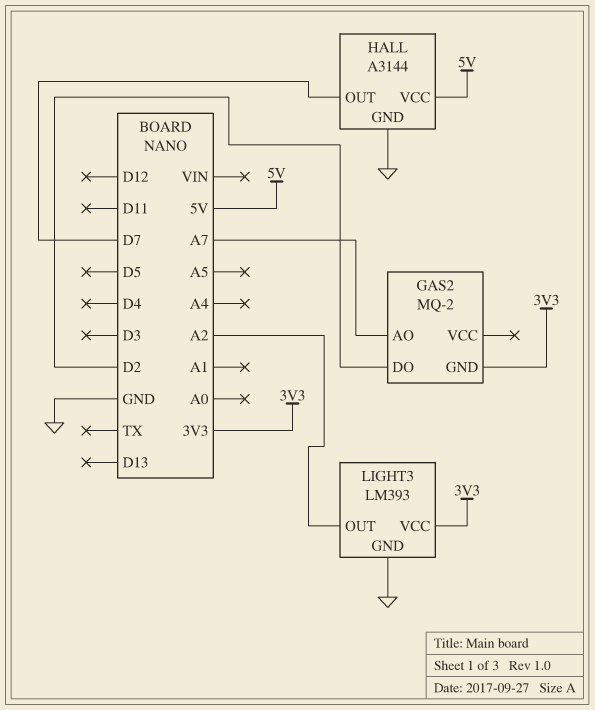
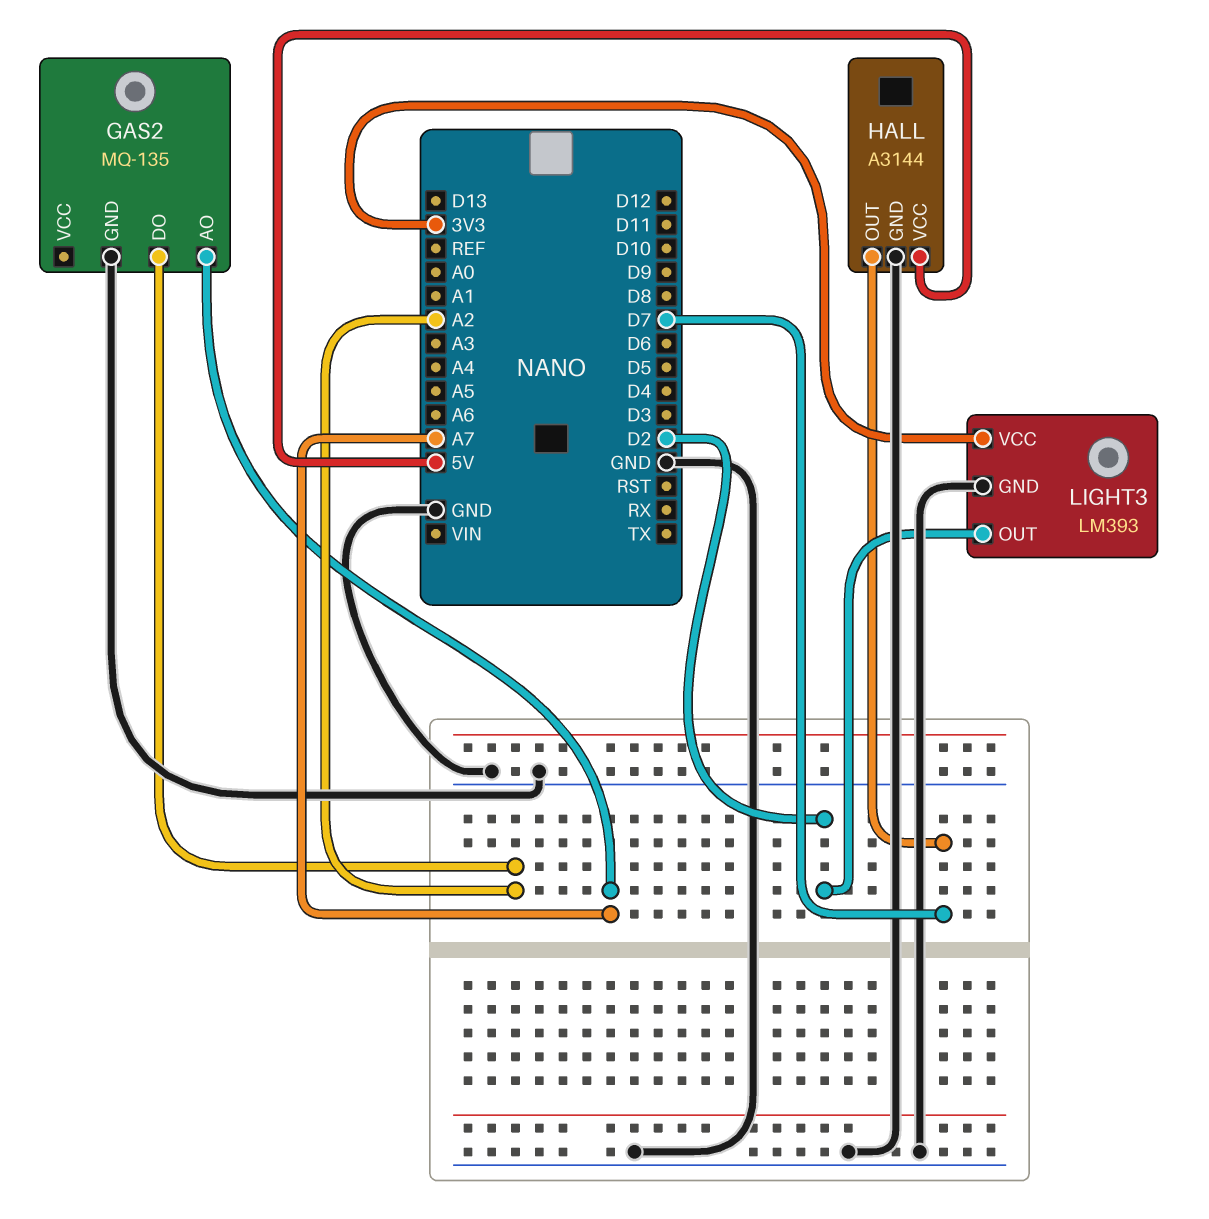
GAS2: MQ-2 -> MQ-135
GAS2 pin DO: D2 -> A2
GAS2 pin GND: 3V3 -> GND
LIGHT3 pin OUT: A2 -> D2

